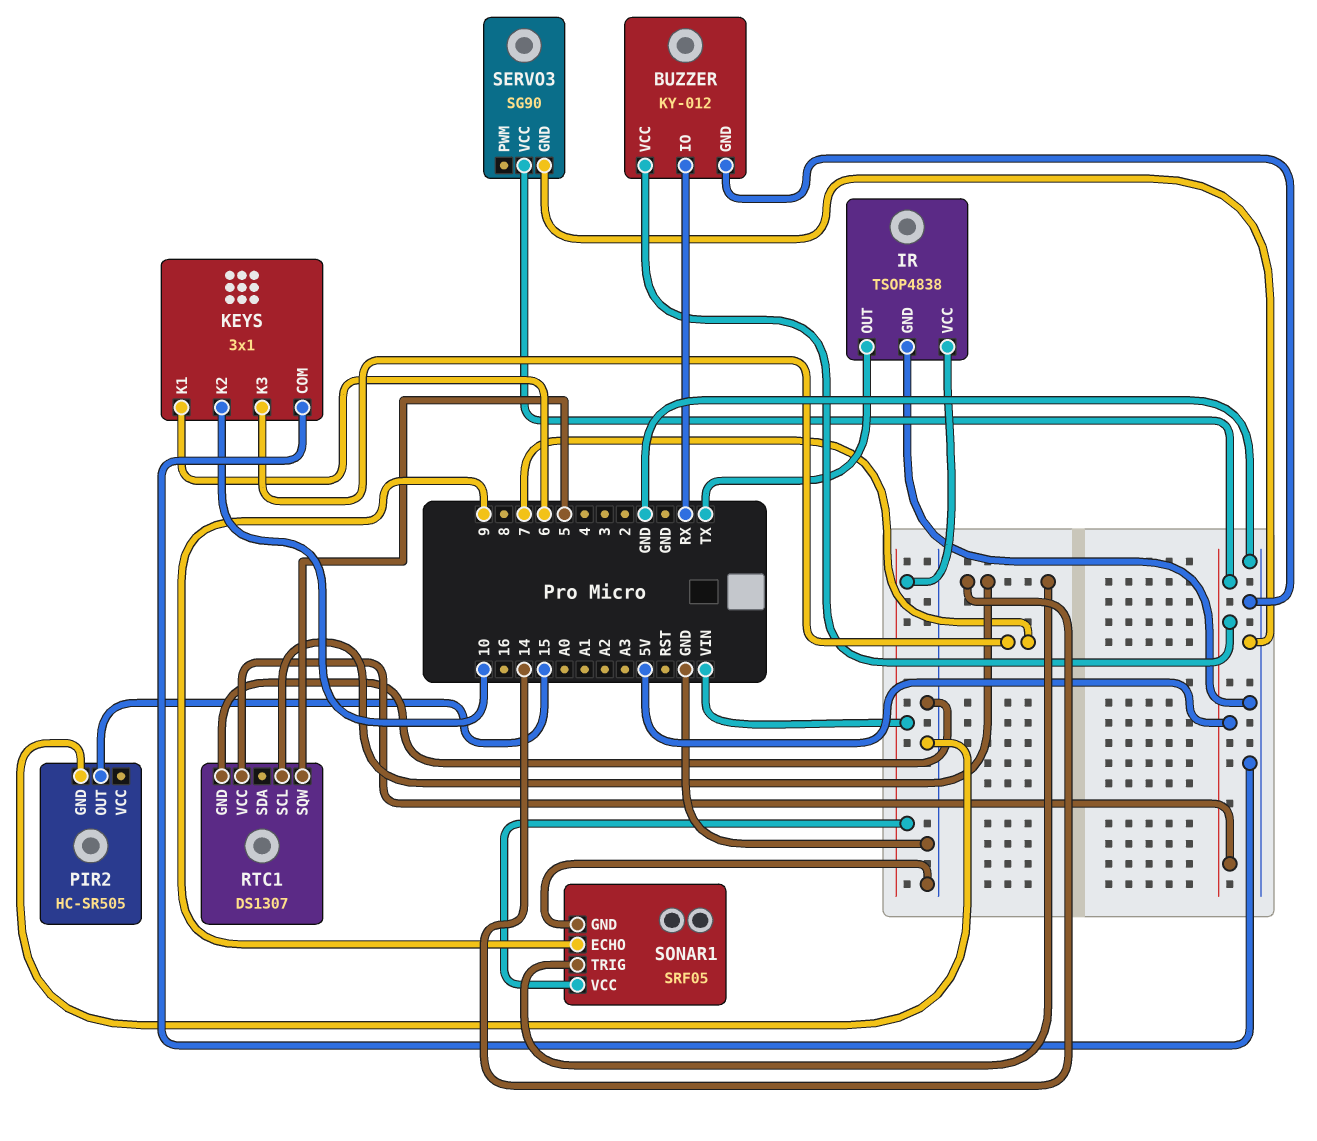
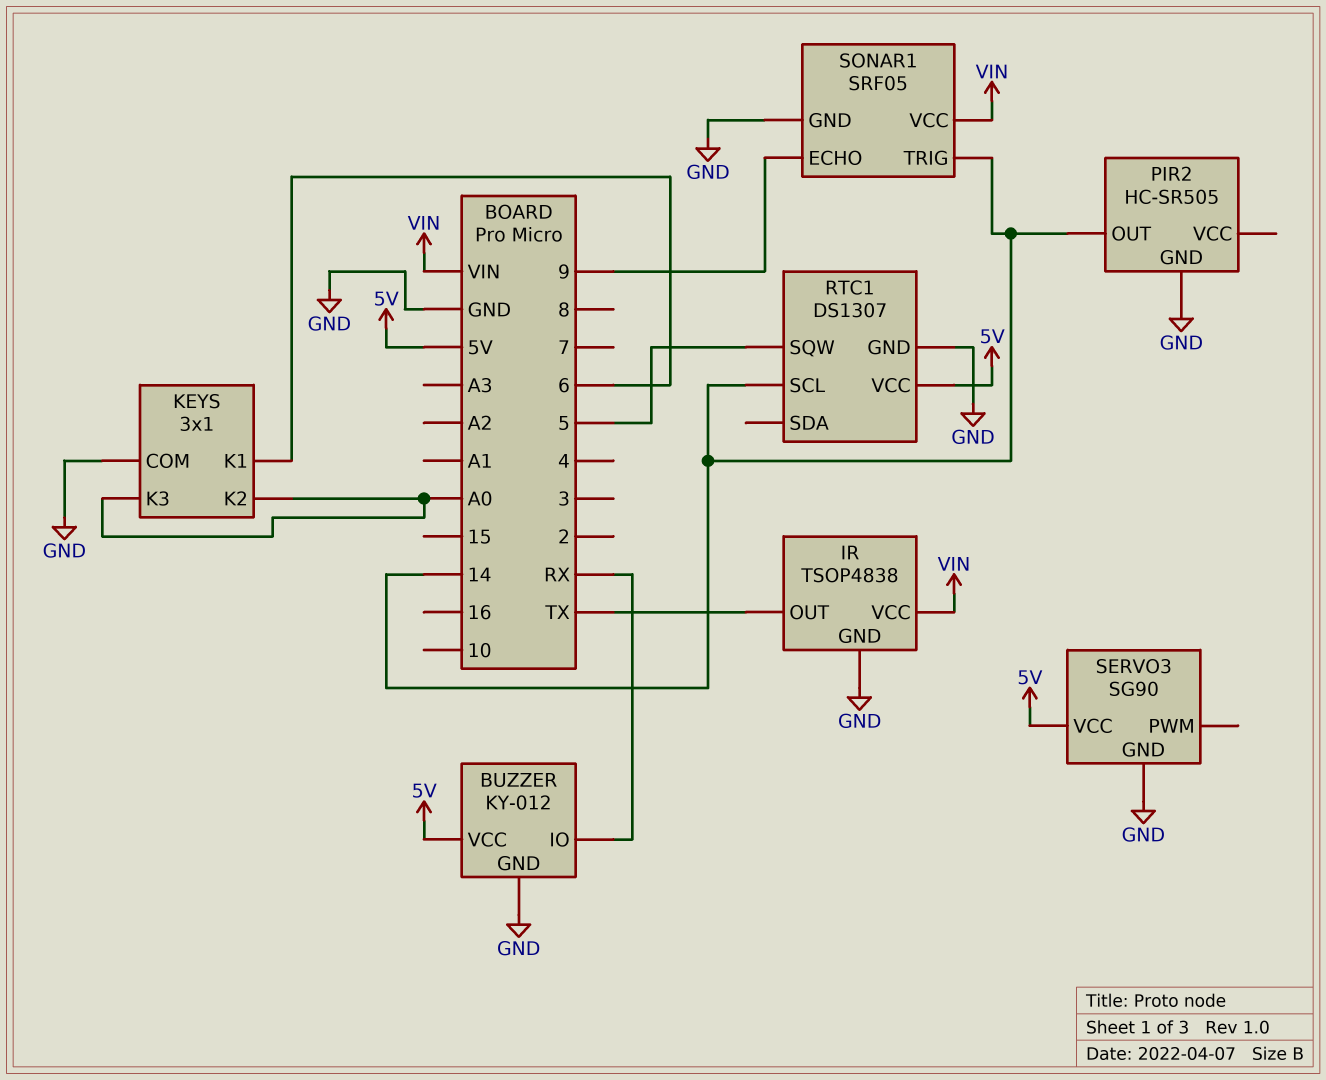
KEYS pin K2: 10 -> A0
KEYS pin K3: 7 -> A0
PIR2 pin OUT: 15 -> 14

